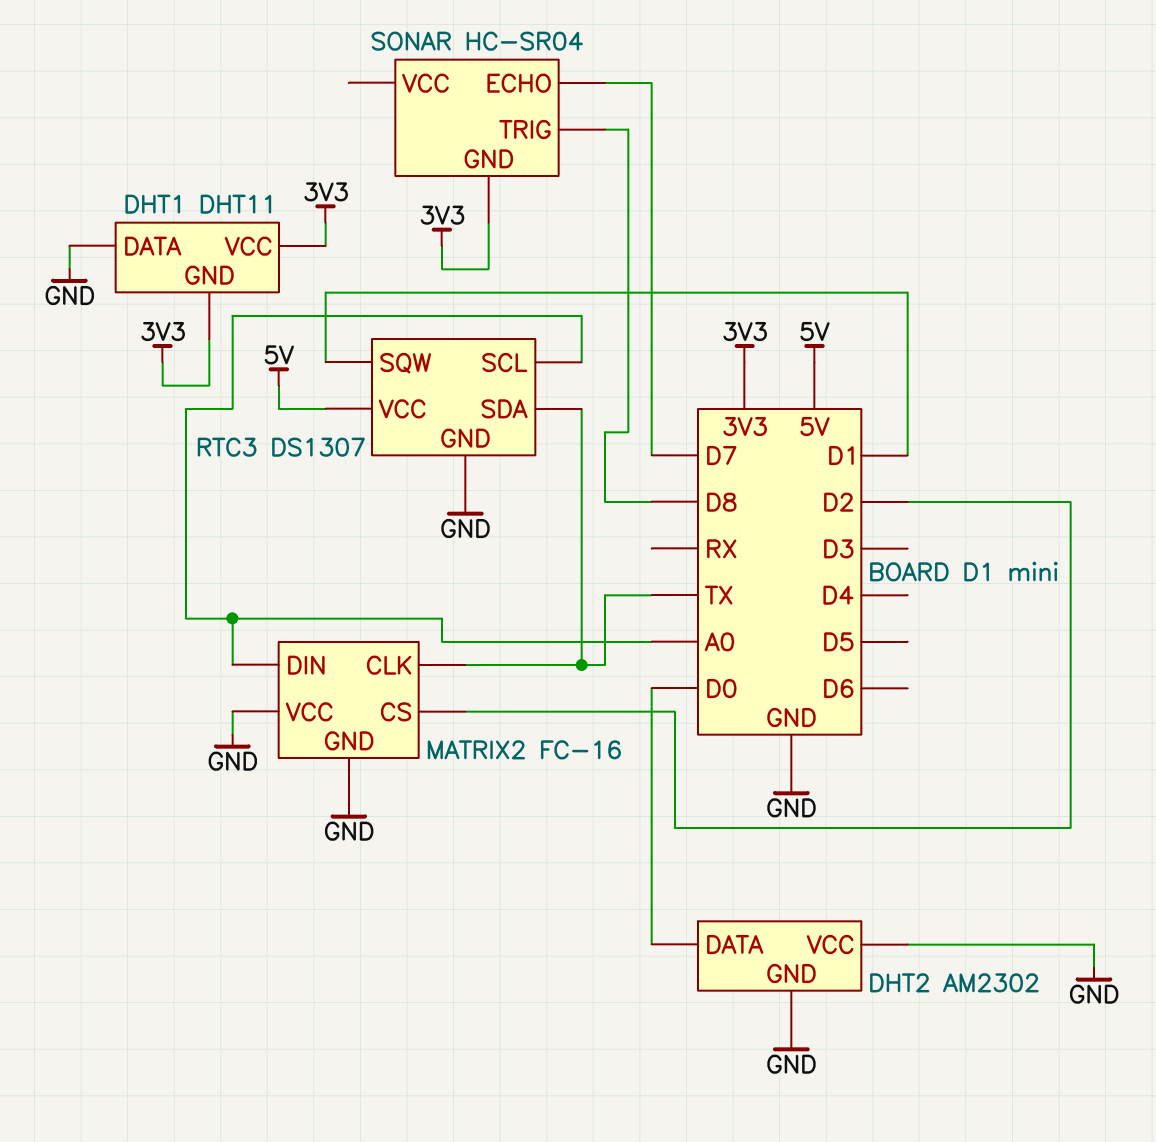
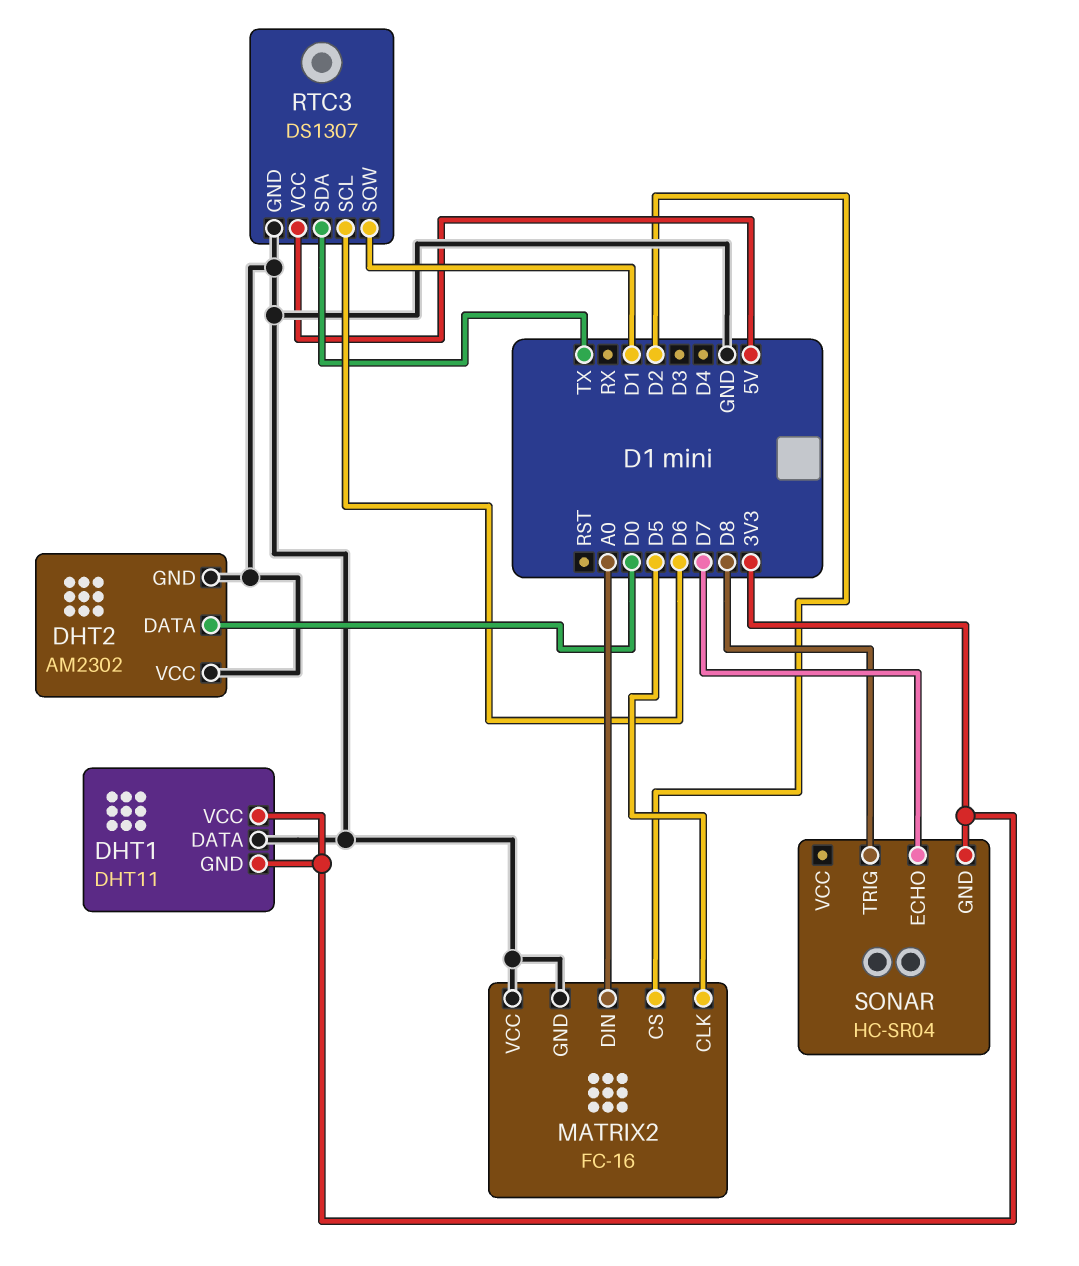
MATRIX2 pin CLK: TX -> D5
RTC3 pin SCL: A0 -> D6

